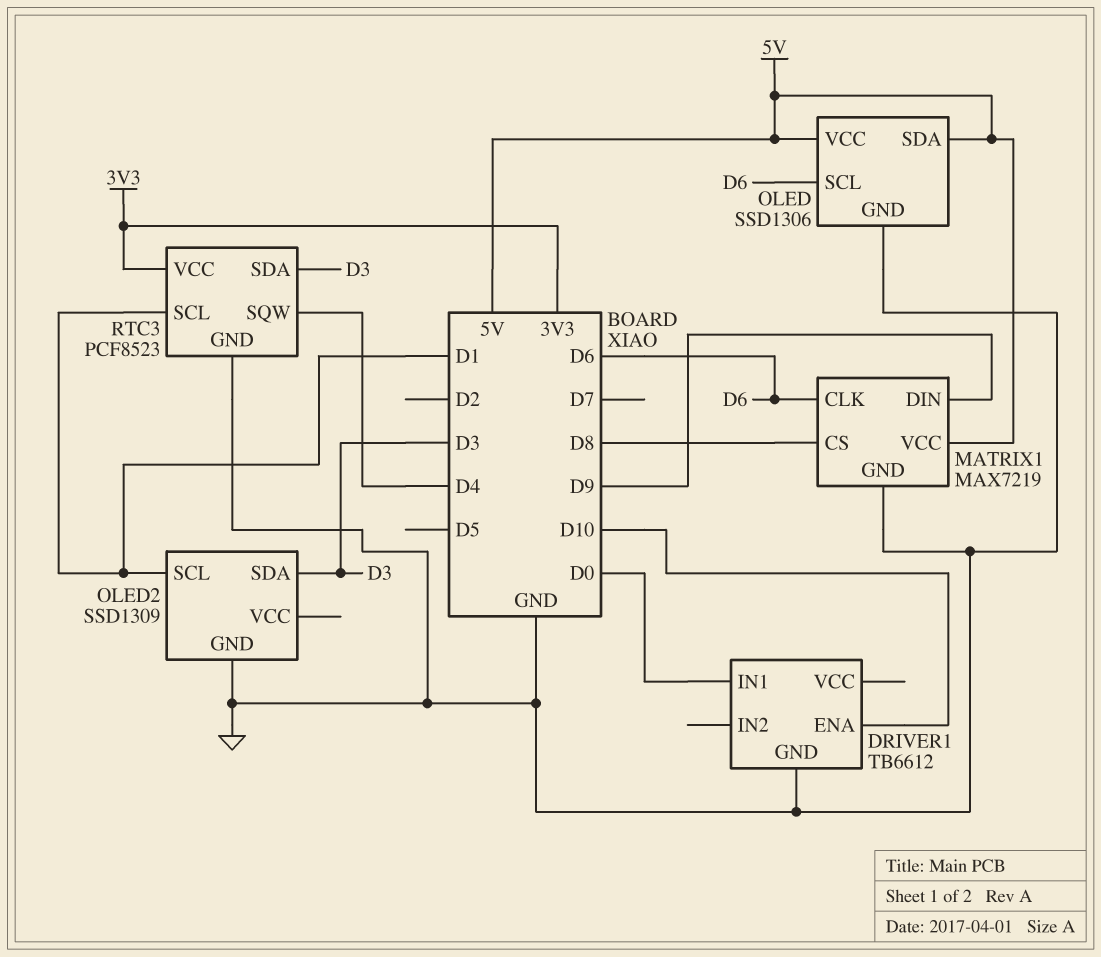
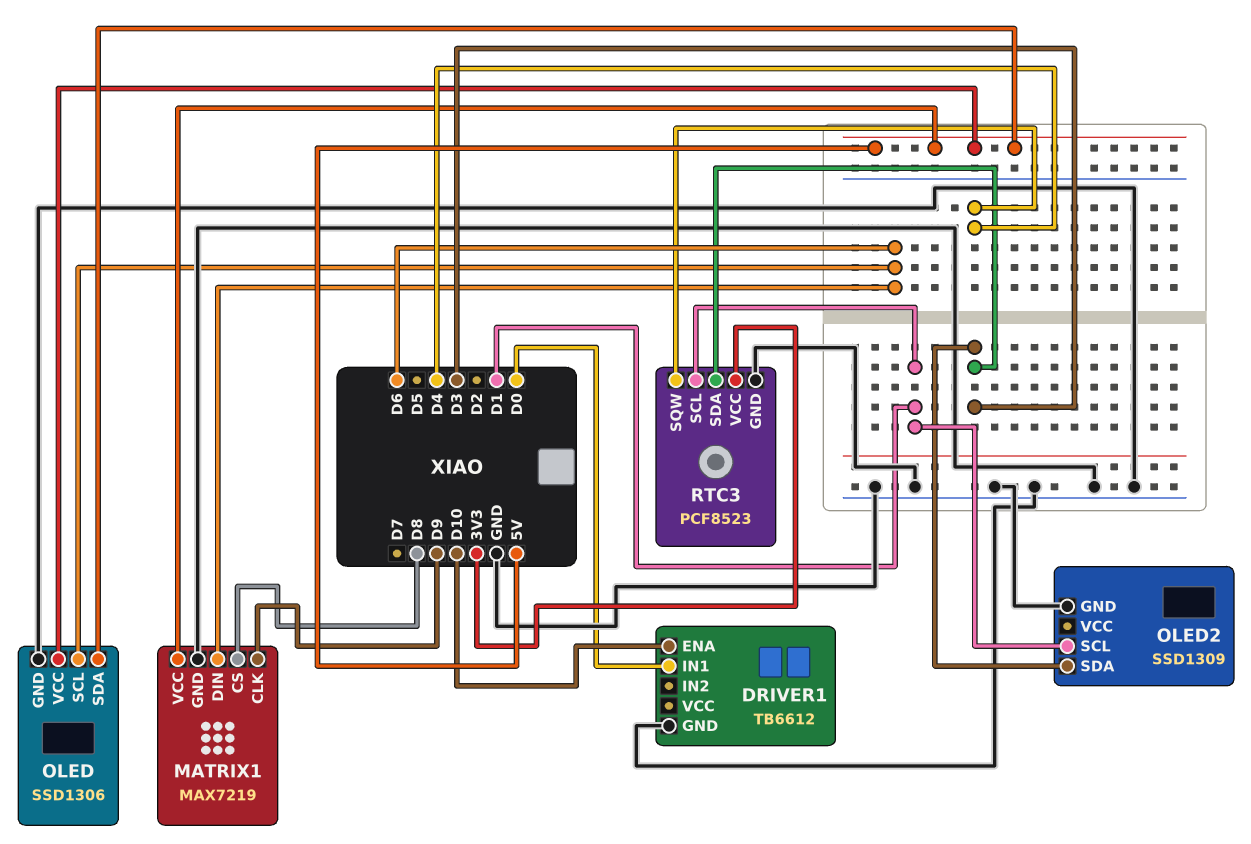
MATRIX1 pin CLK: D6 -> D9
MATRIX1 pin DIN: D9 -> D6

